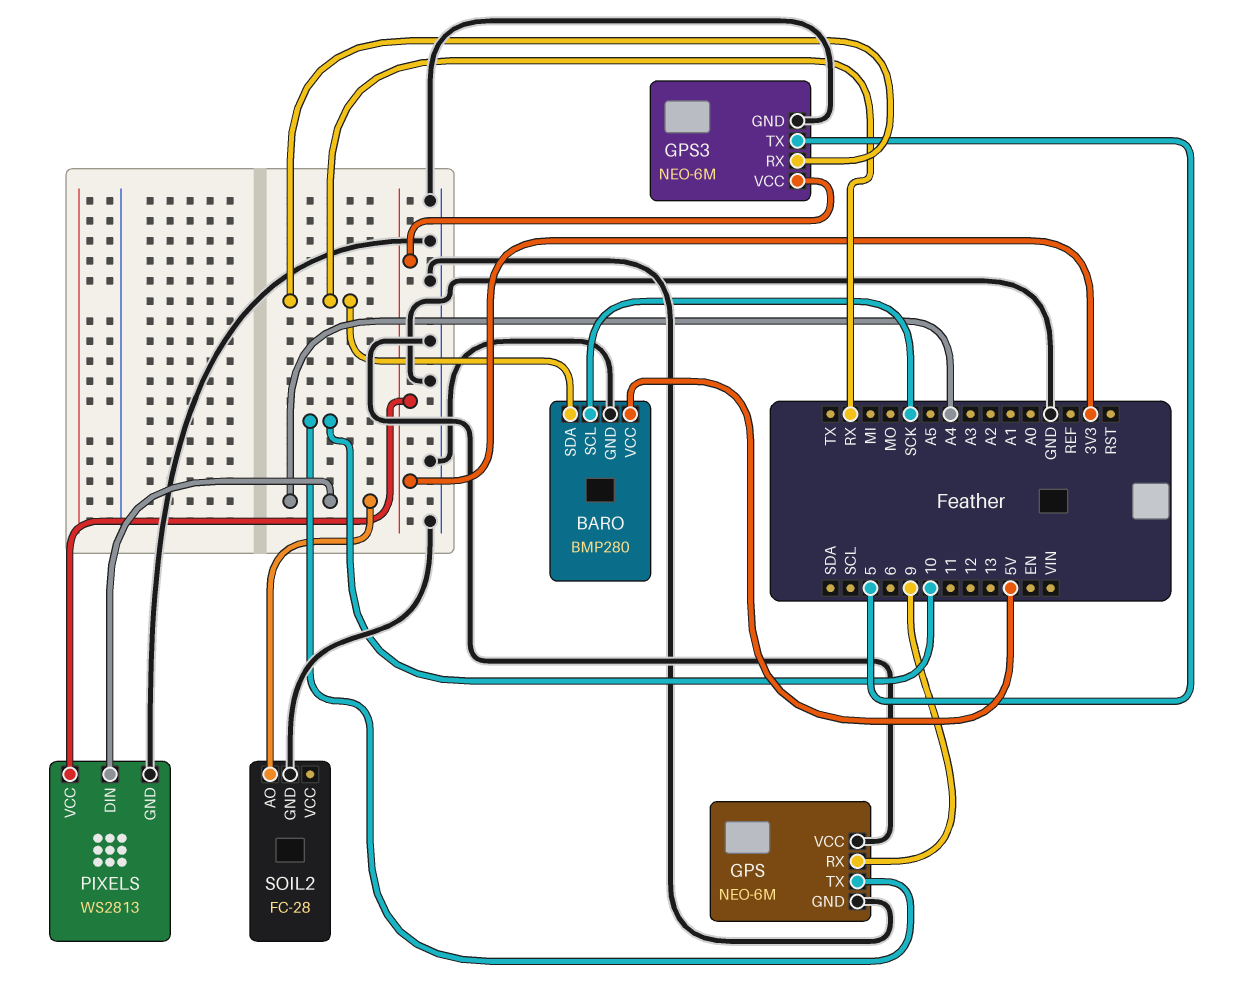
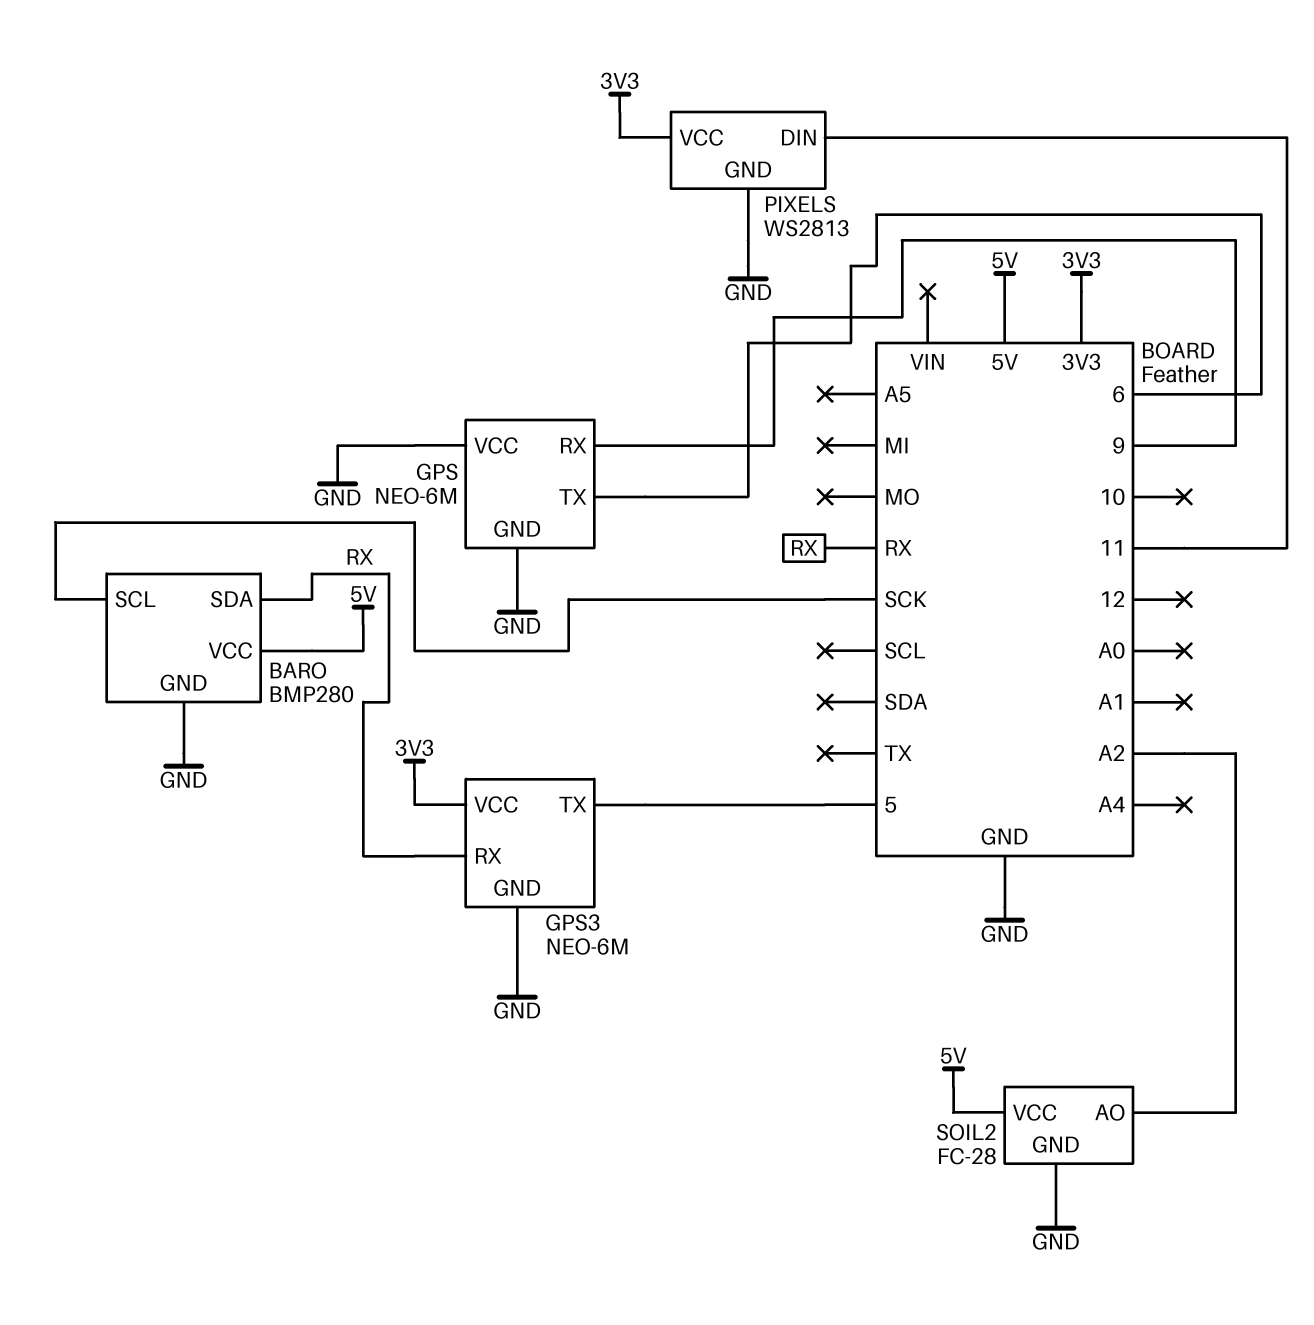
GPS pin TX: 10 -> 6
PIXELS pin DIN: A4 -> 11
SOIL2 pin AO: A4 -> A2
SOIL2 pin VCC: none -> 5V

